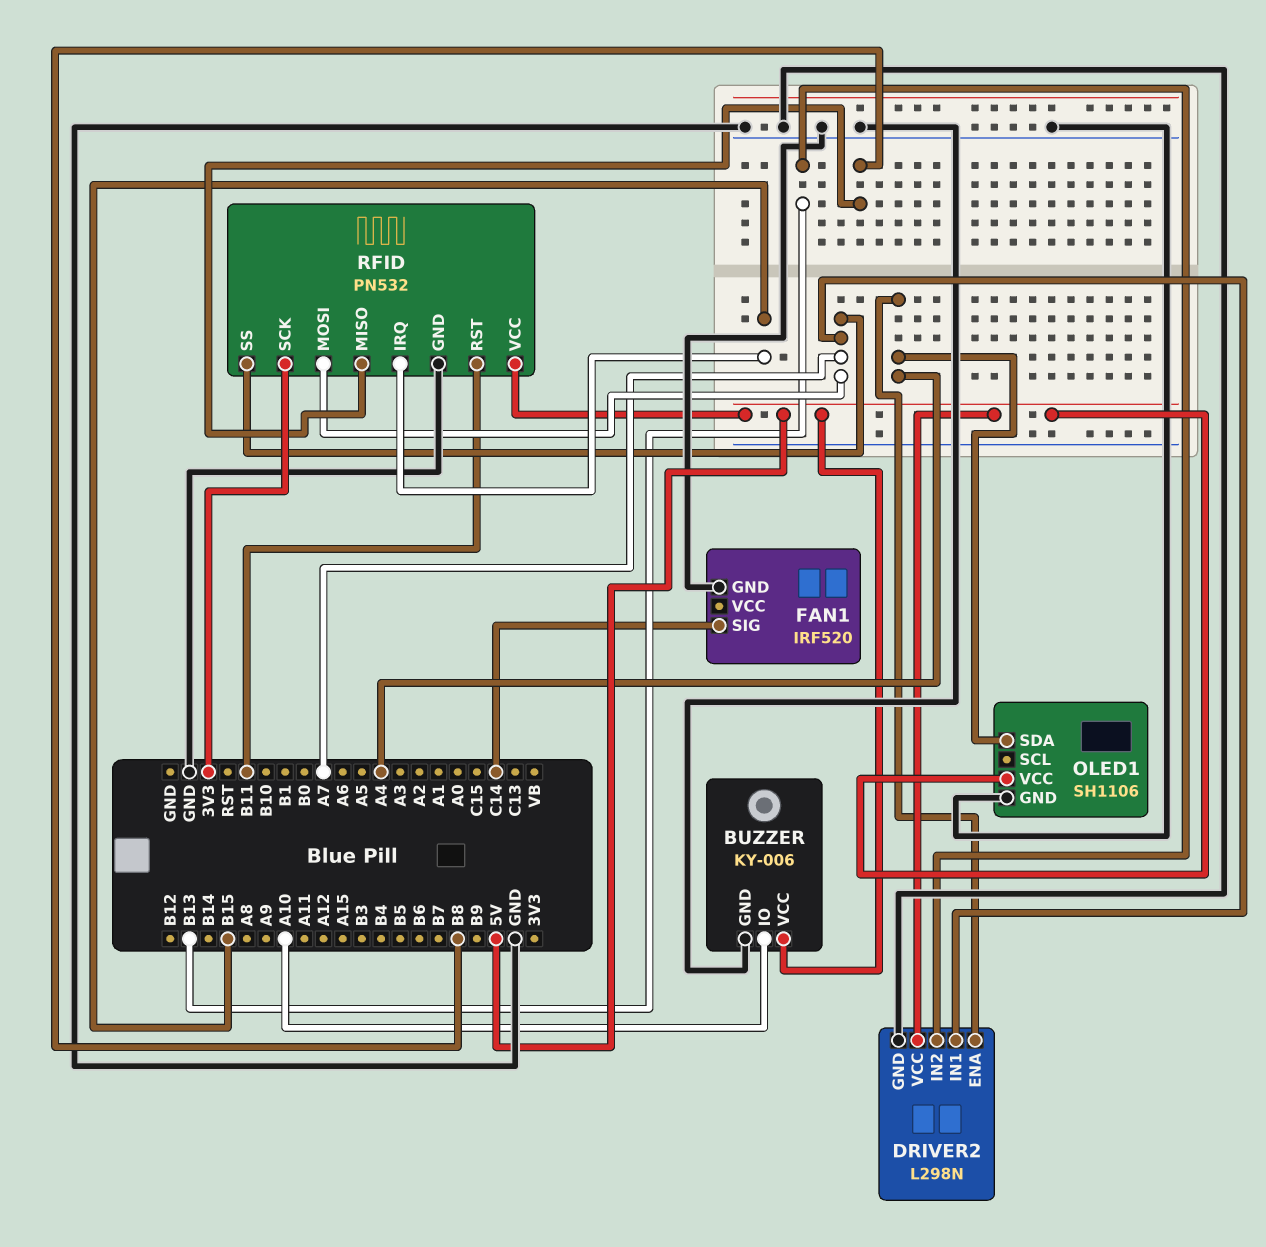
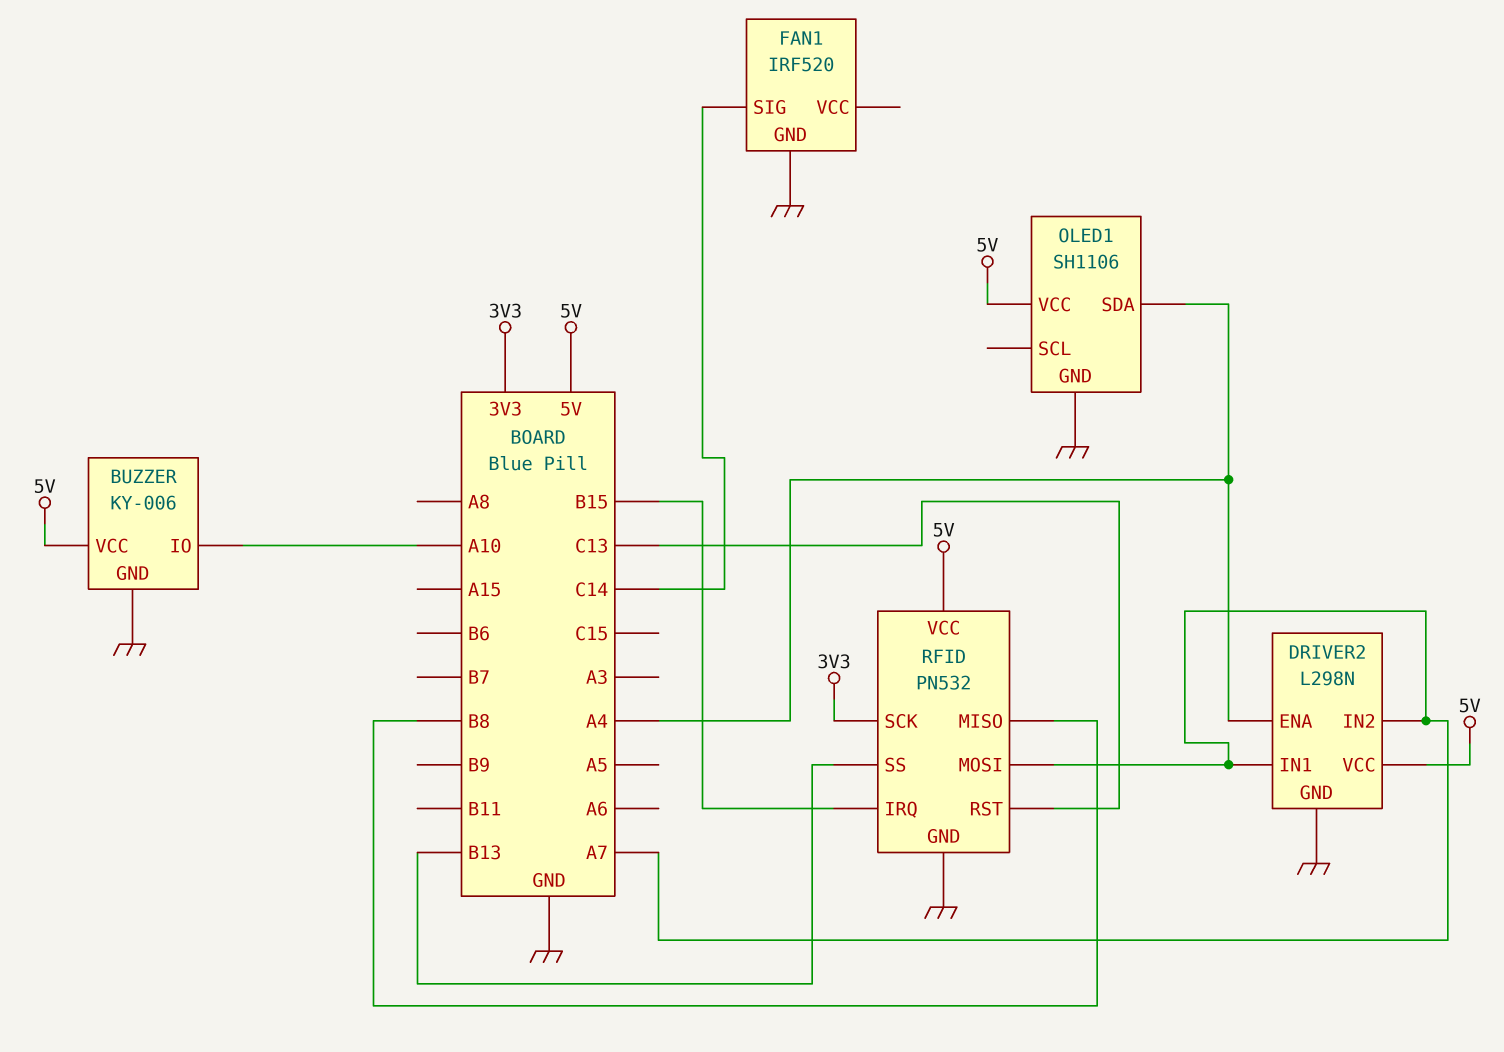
DRIVER2 pin IN2: B13 -> A7
RFID pin RST: B11 -> C13
RFID pin SS: A7 -> B13

